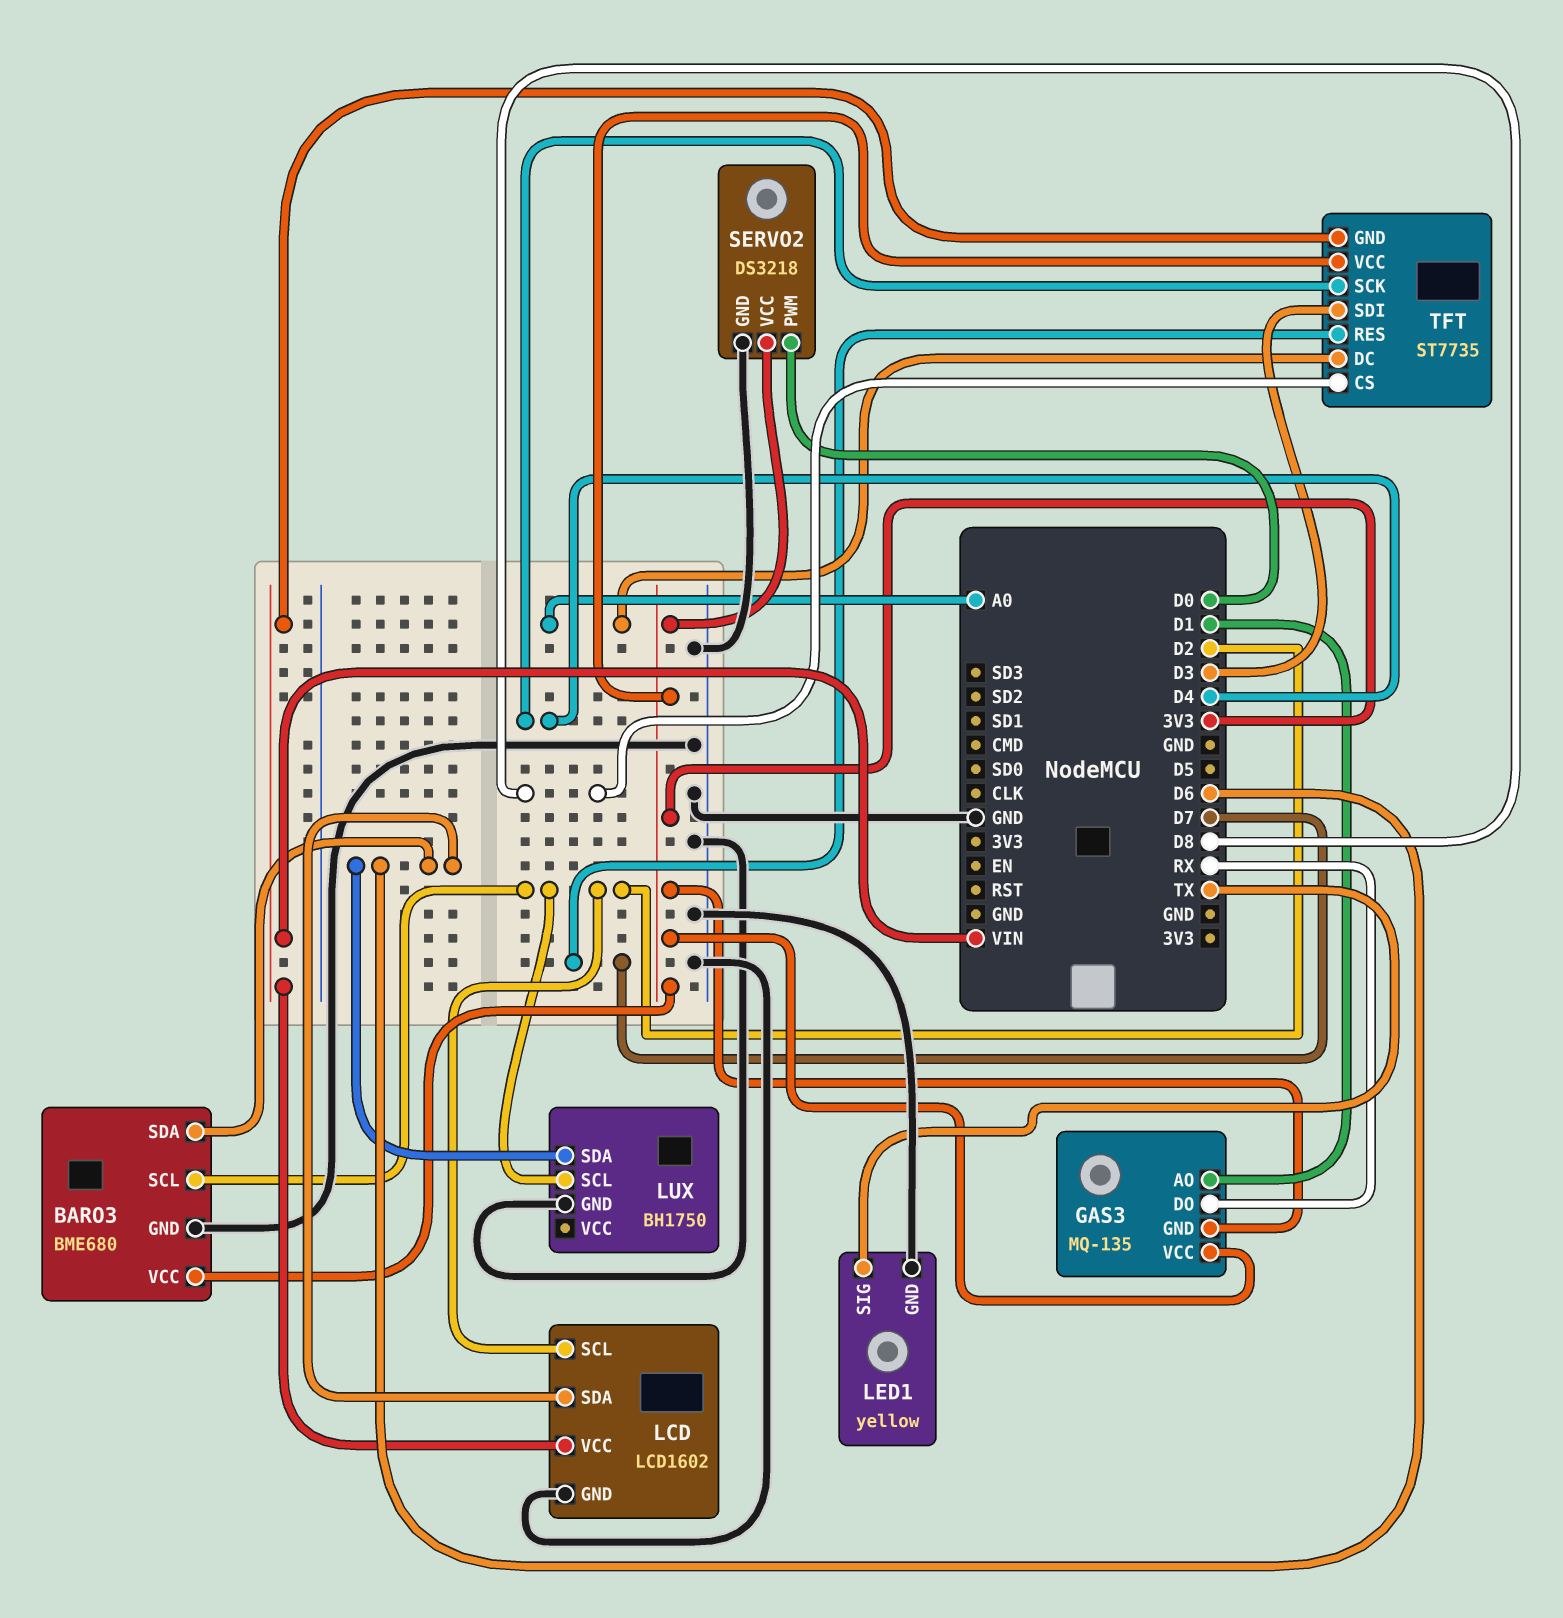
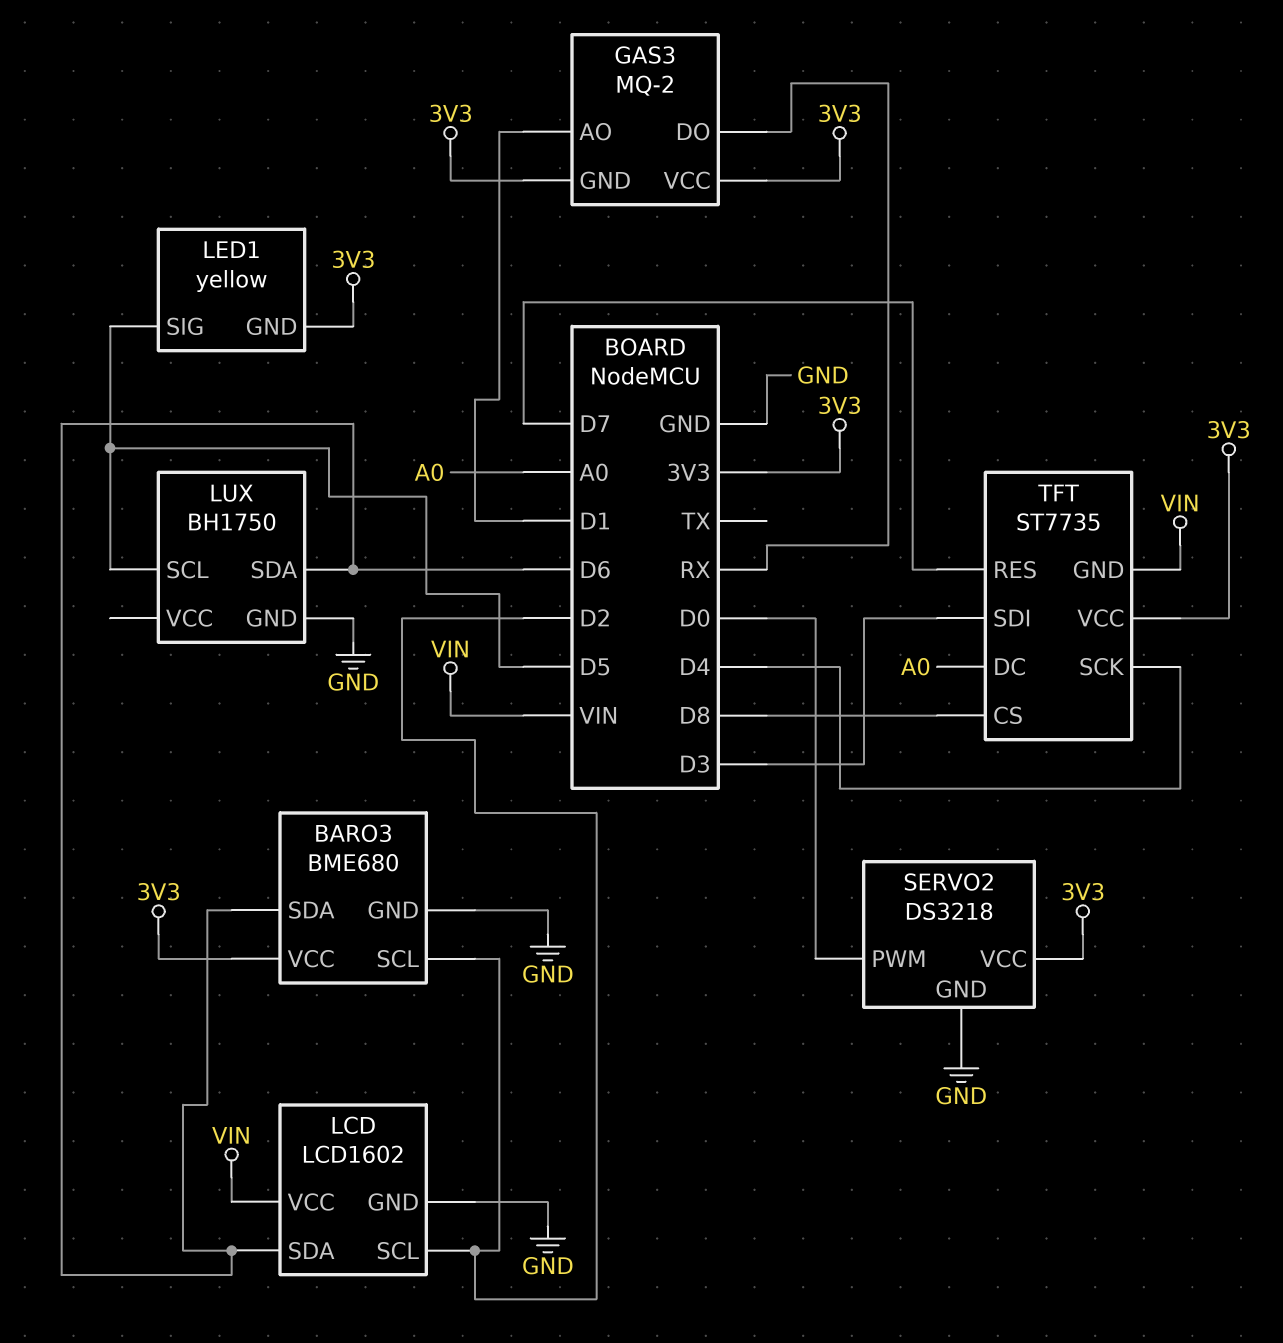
GAS3: MQ-135 -> MQ-2
LED1 pin GND: GND -> 3V3
LED1 pin SIG: TX -> D5
LUX pin SCL: D2 -> D5

